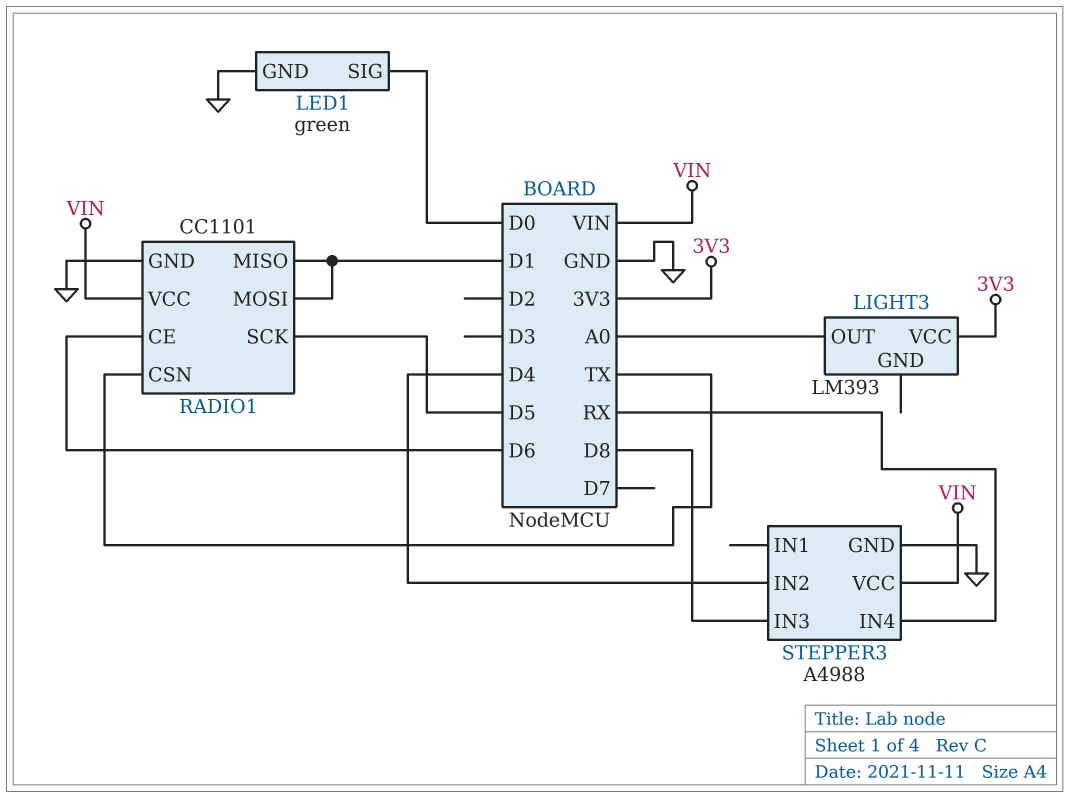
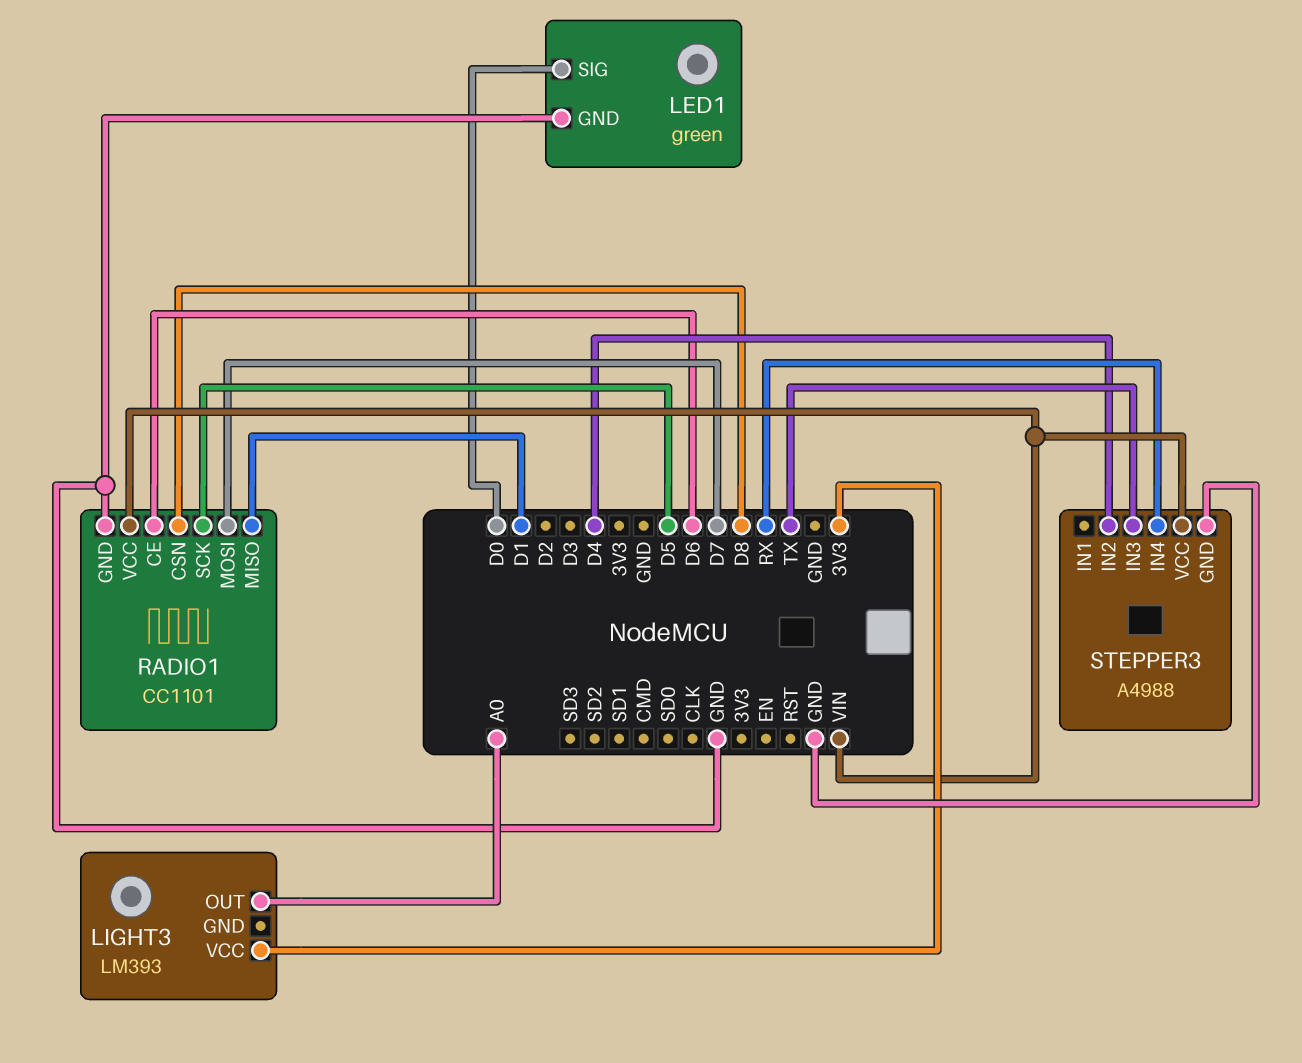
RADIO1 pin CSN: TX -> D8
RADIO1 pin MOSI: D1 -> D7
STEPPER3 pin IN3: D8 -> TX

